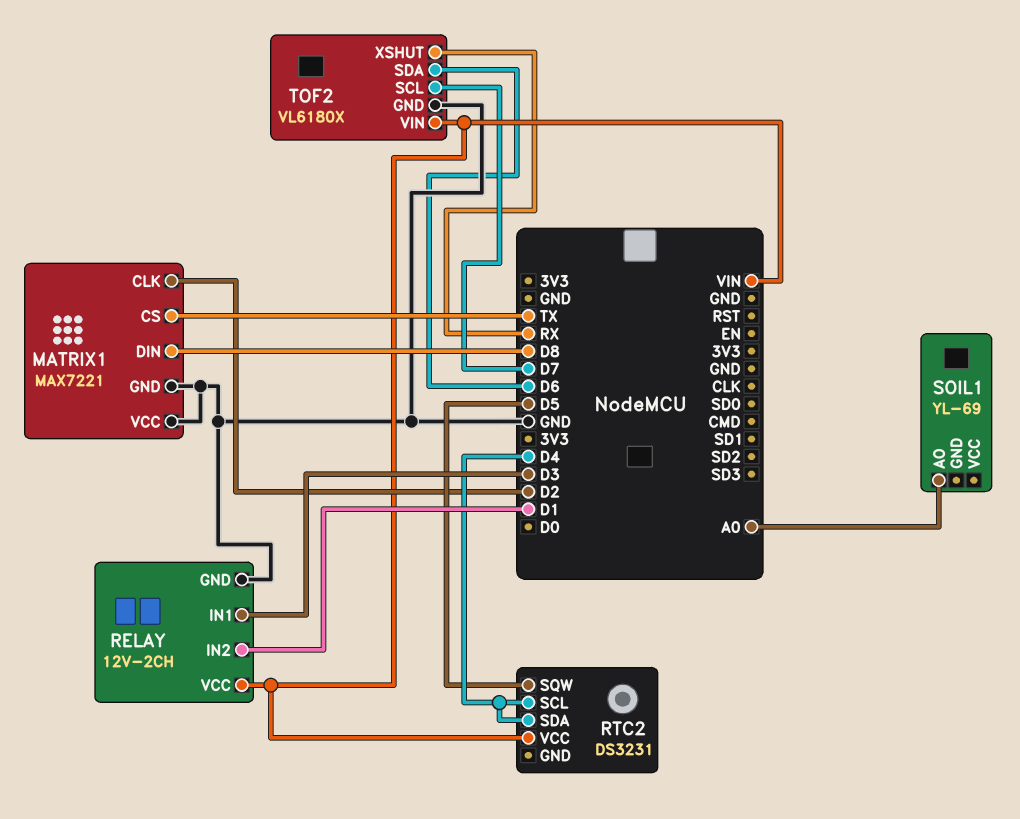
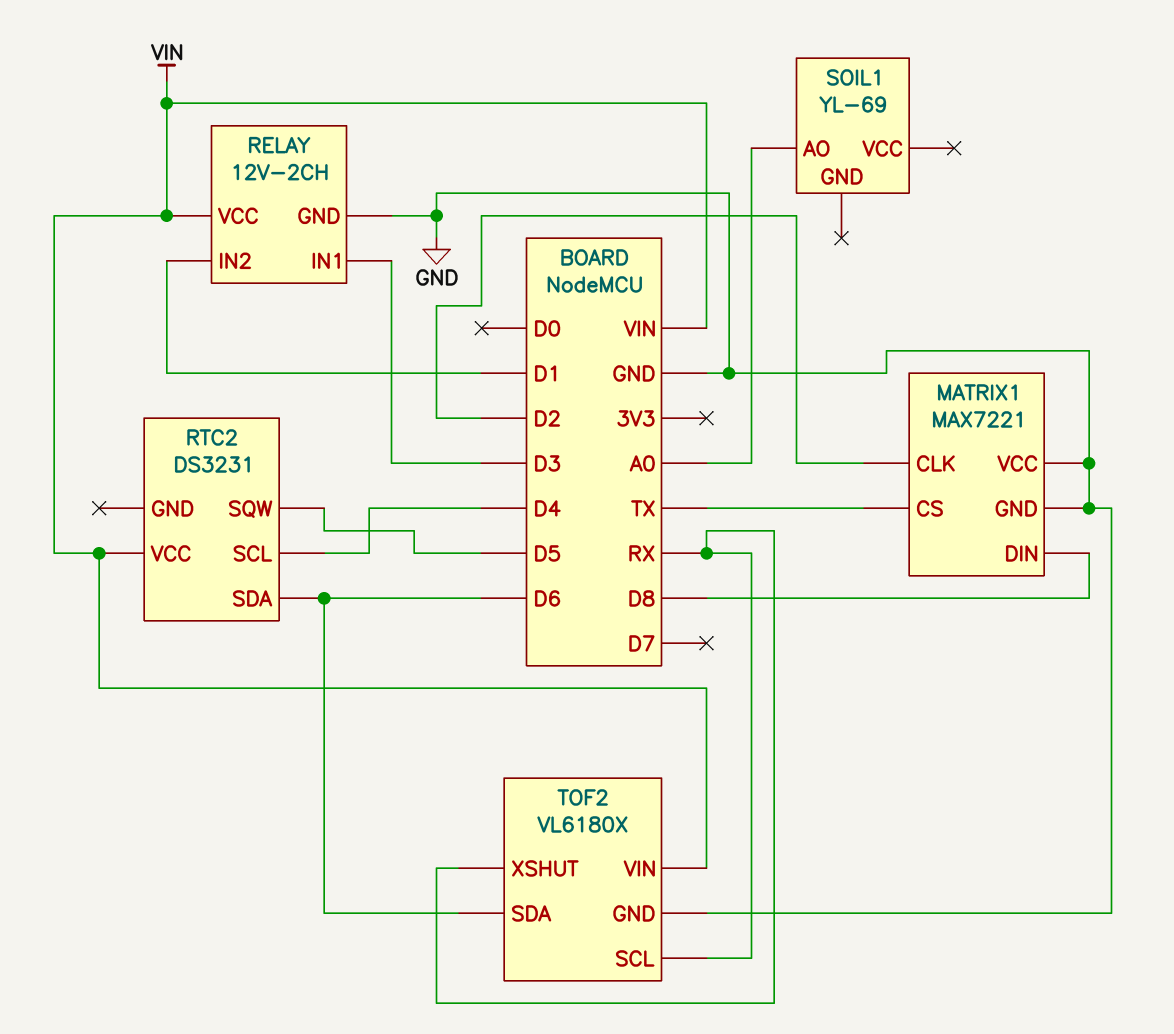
RTC2 pin SDA: D4 -> D6
TOF2 pin SCL: D7 -> RX

